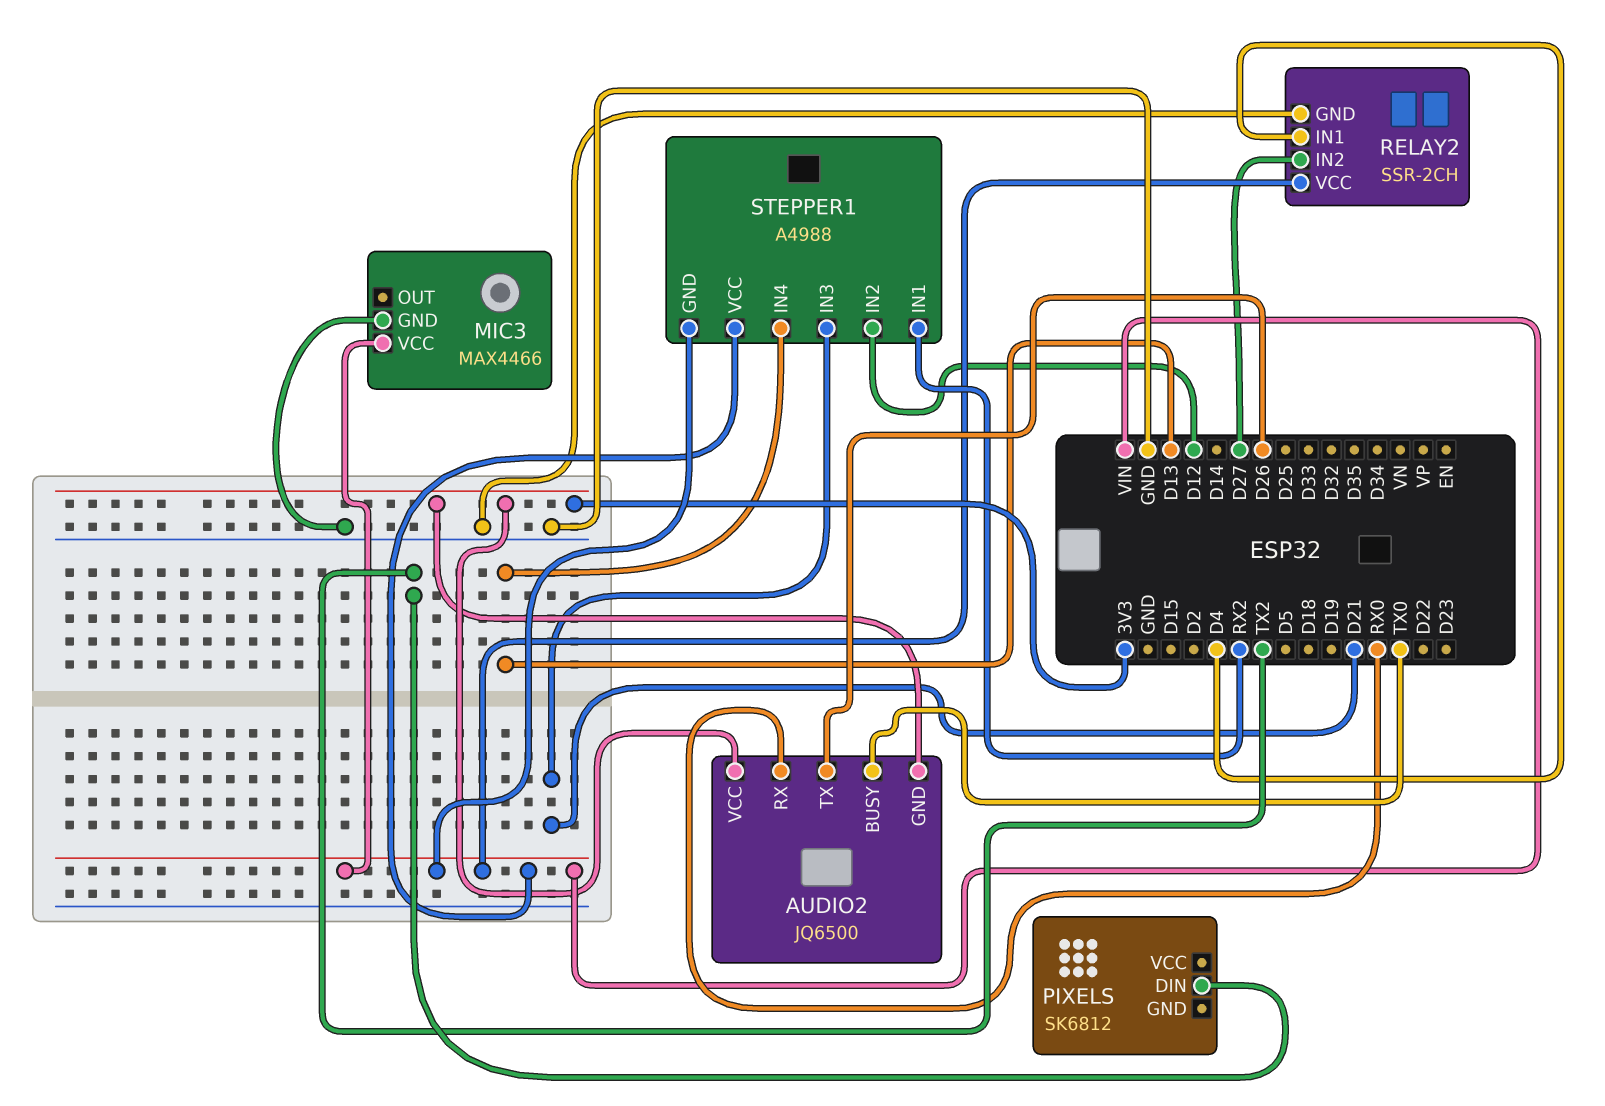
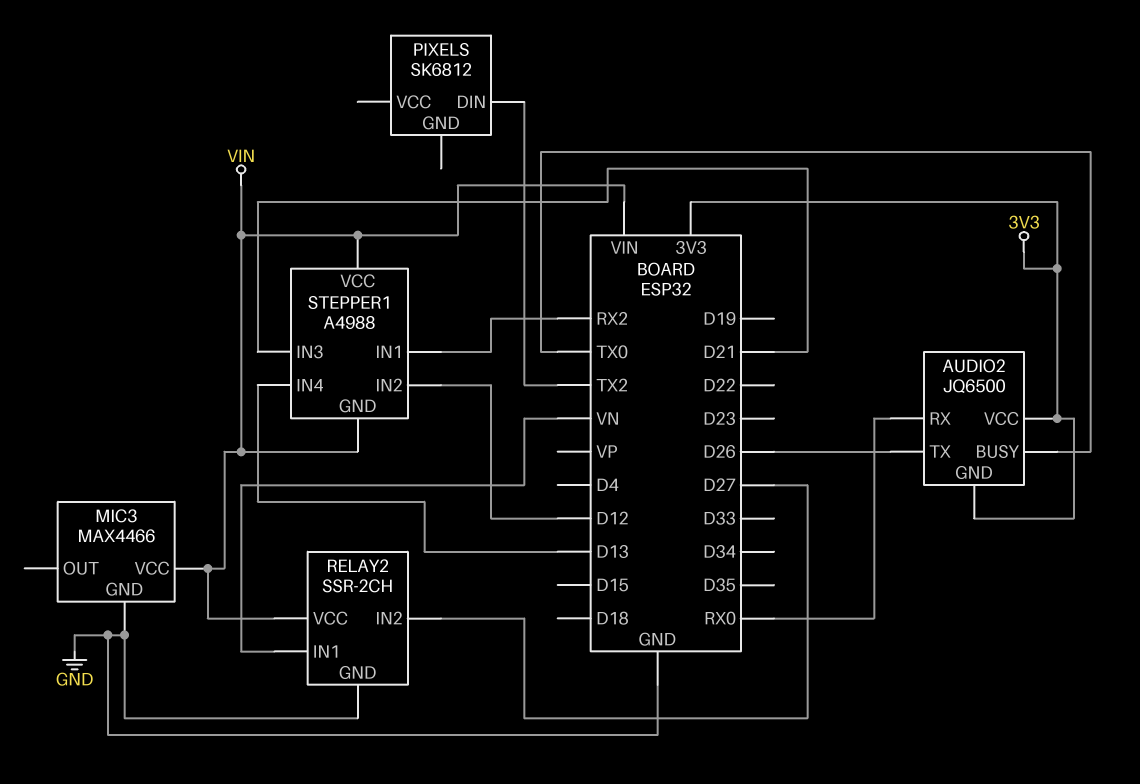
RELAY2 pin IN1: D4 -> VN

